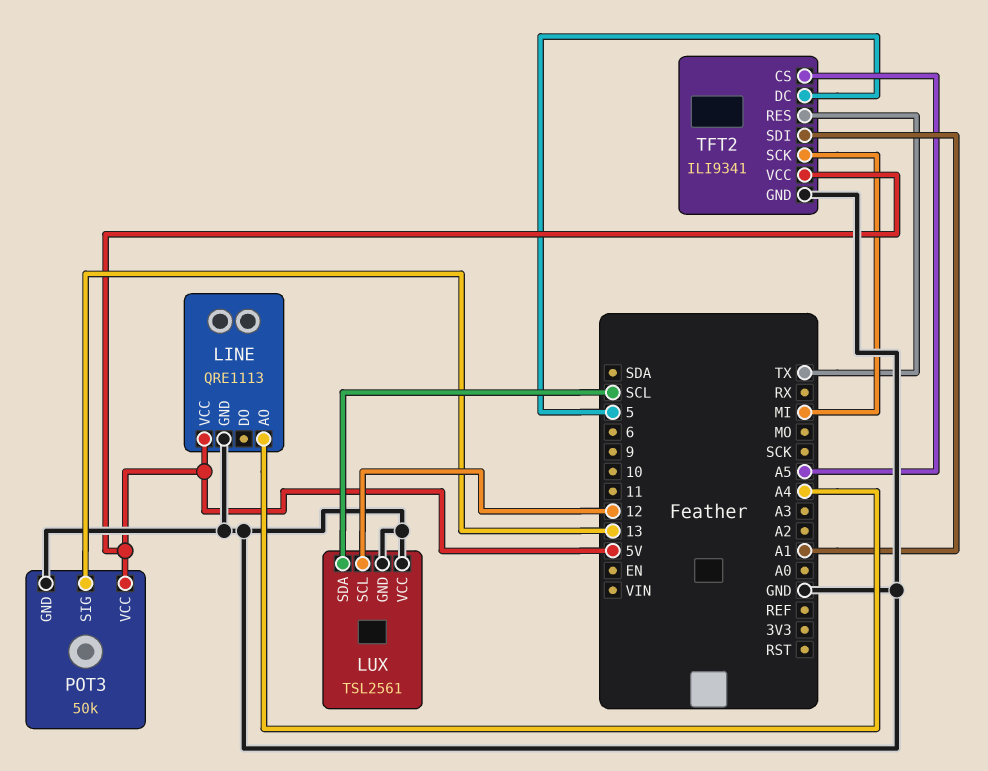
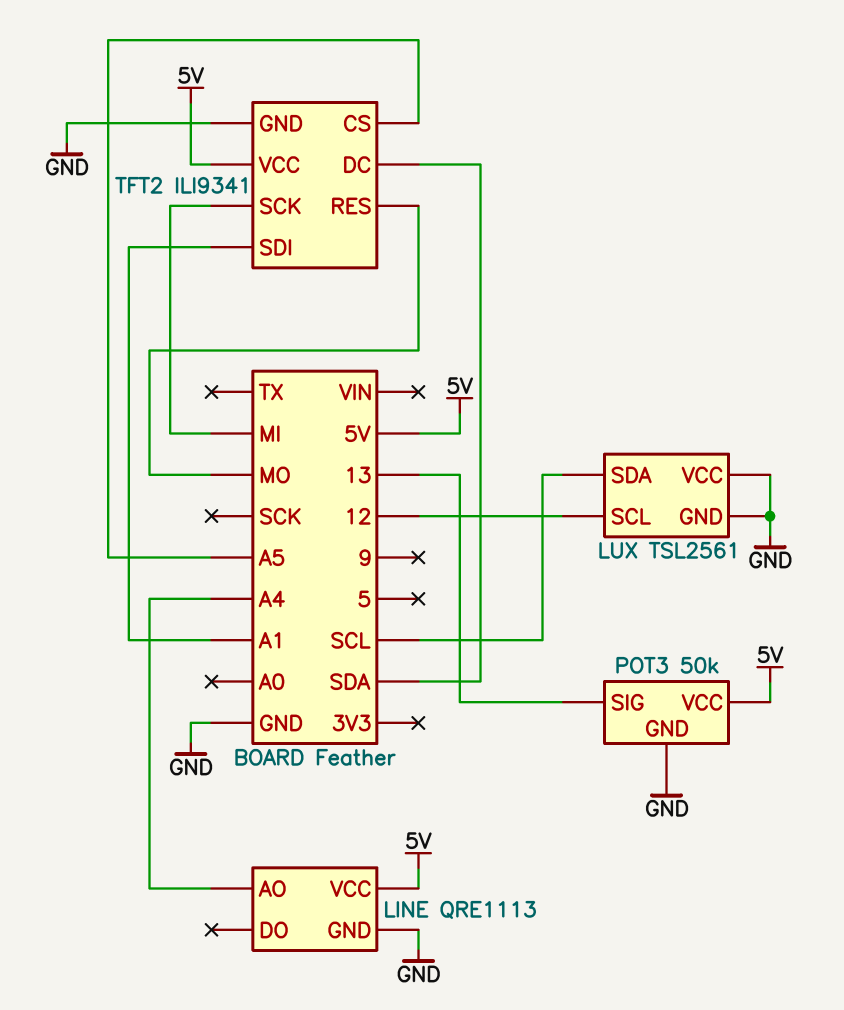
TFT2 pin DC: 5 -> SDA
TFT2 pin RES: TX -> MO

